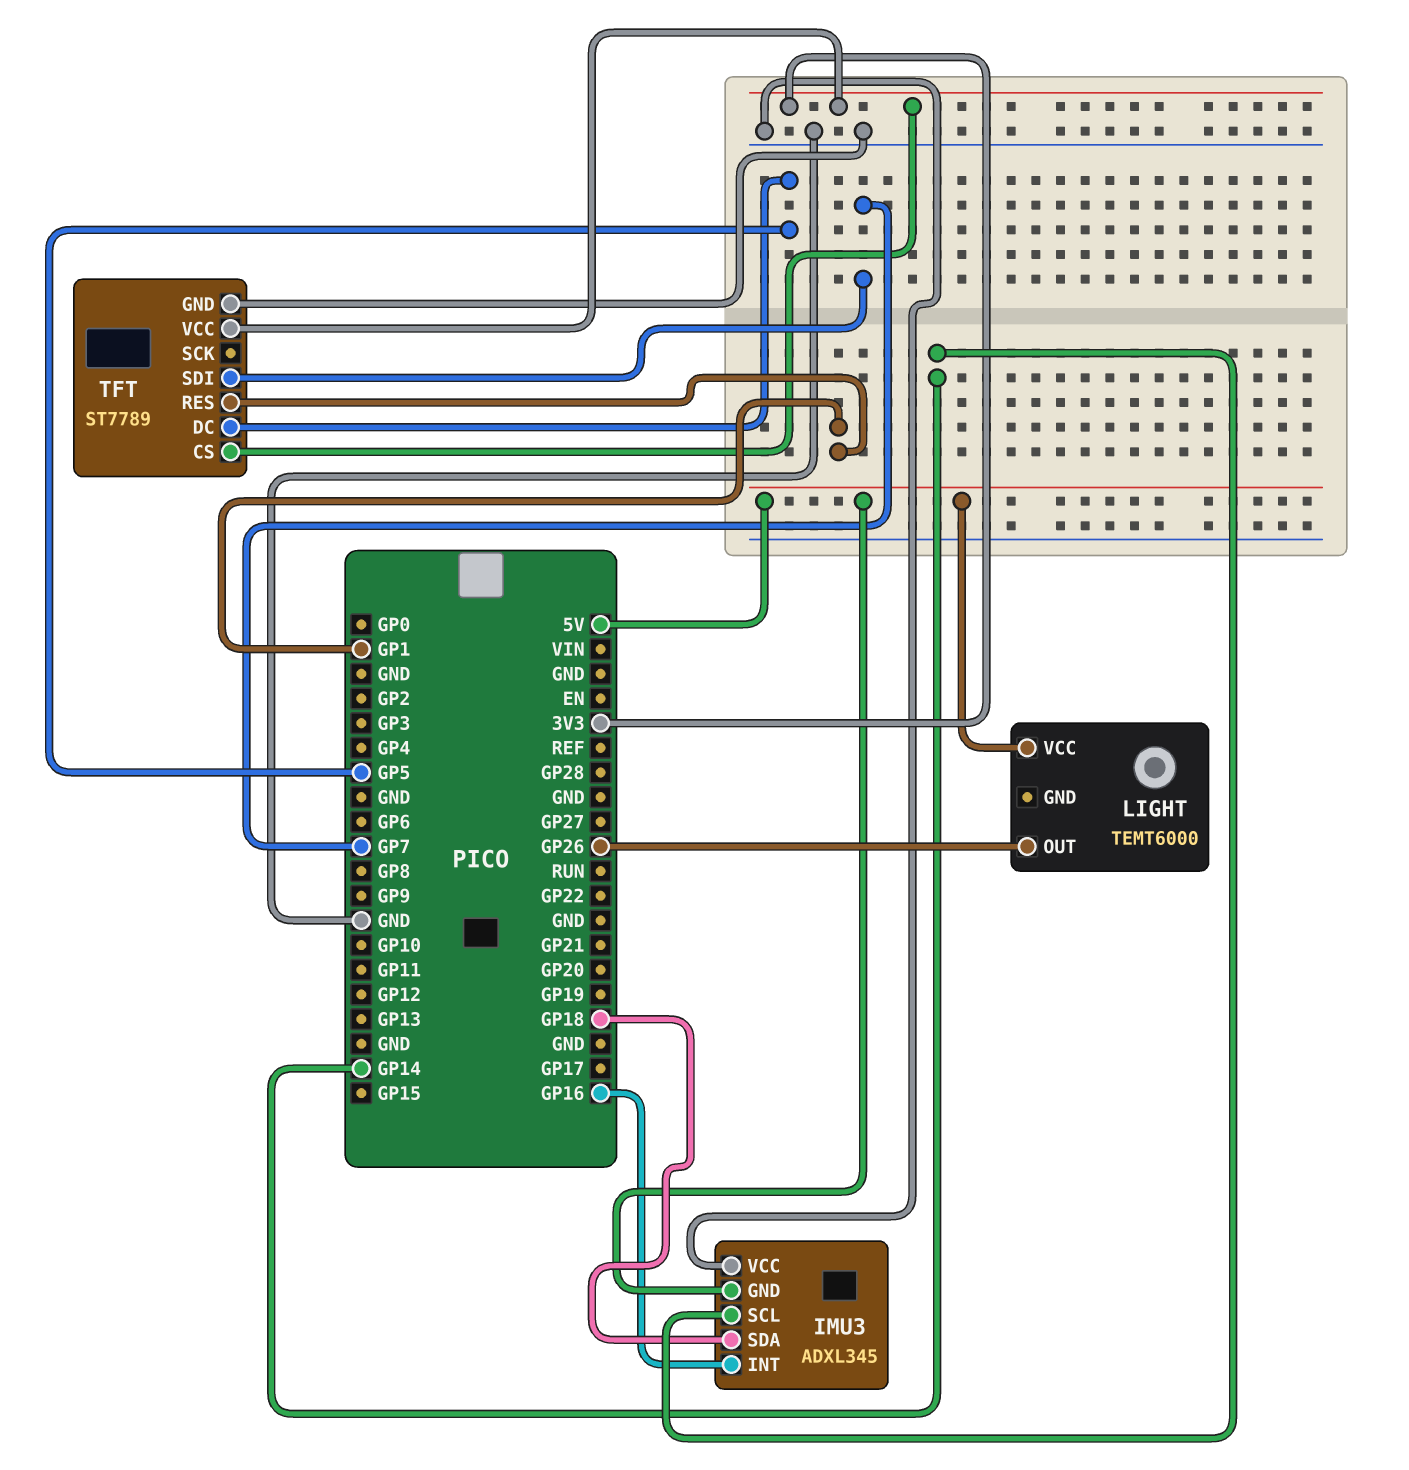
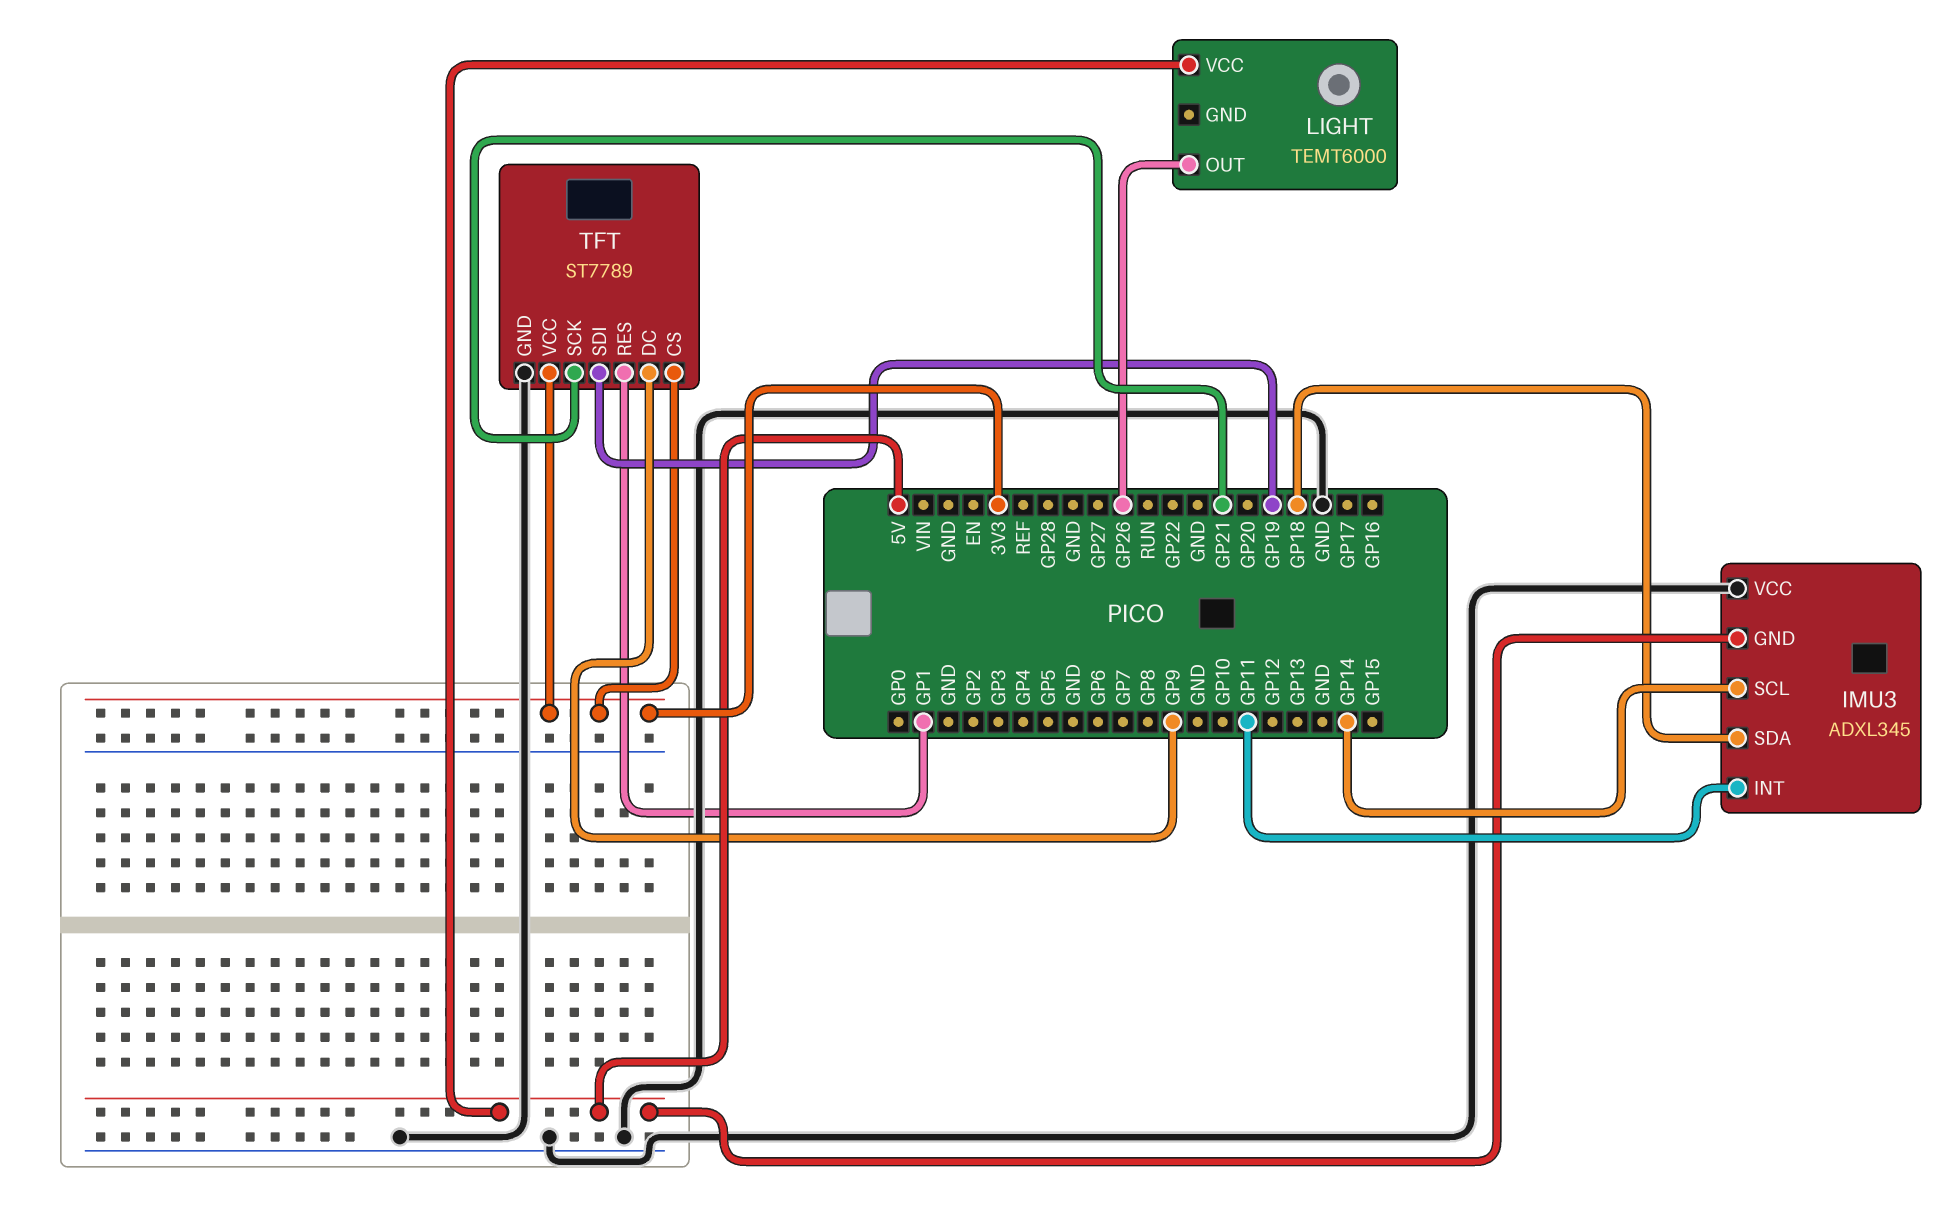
IMU3 pin INT: GP16 -> GP11
TFT pin DC: GP5 -> GP9
TFT pin SCK: none -> GP21
TFT pin SDI: GP7 -> GP19

